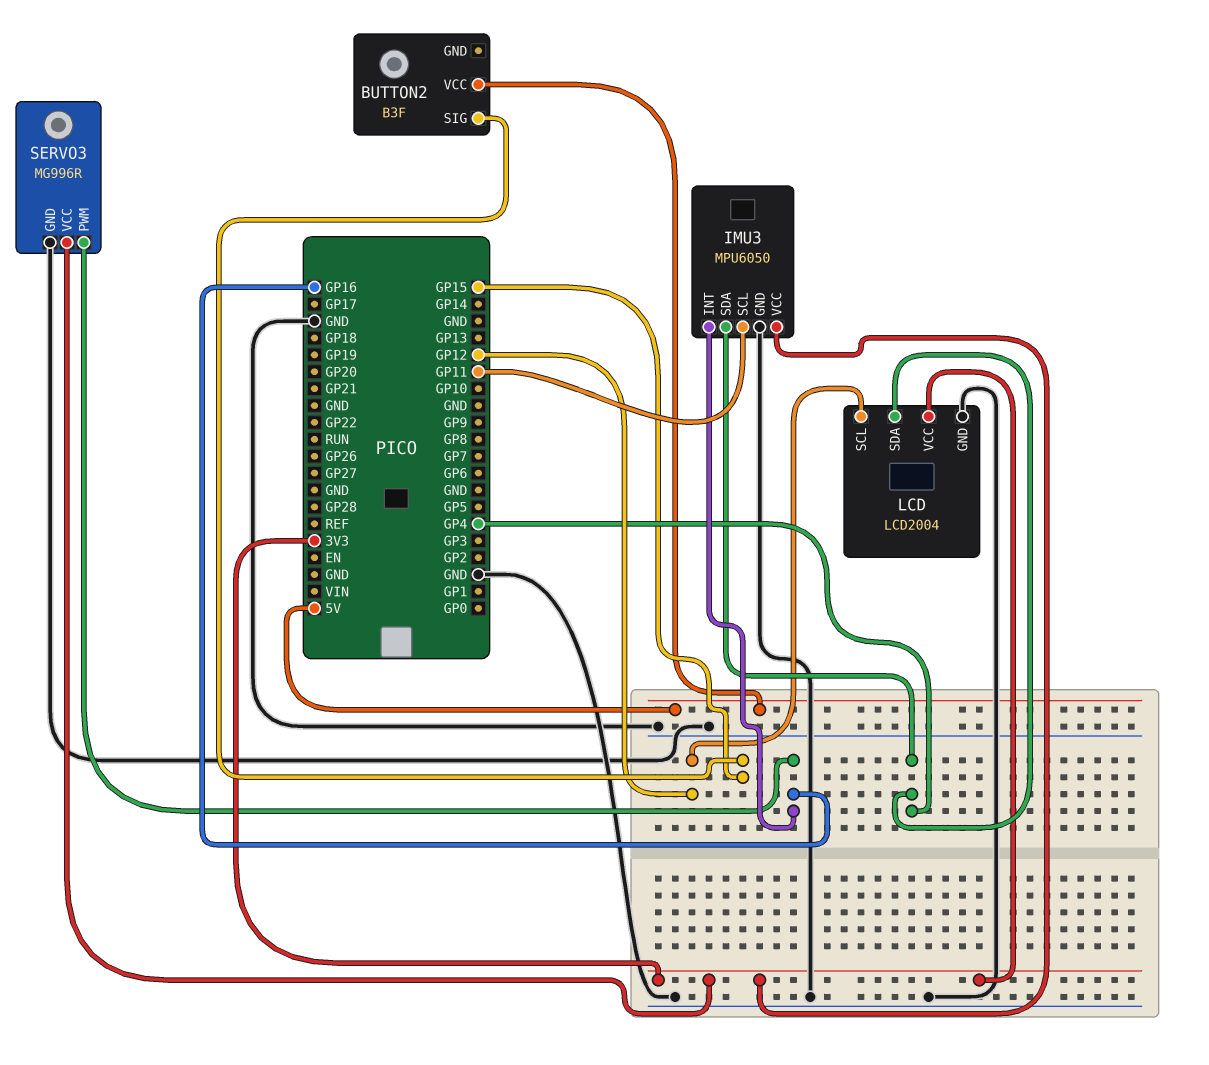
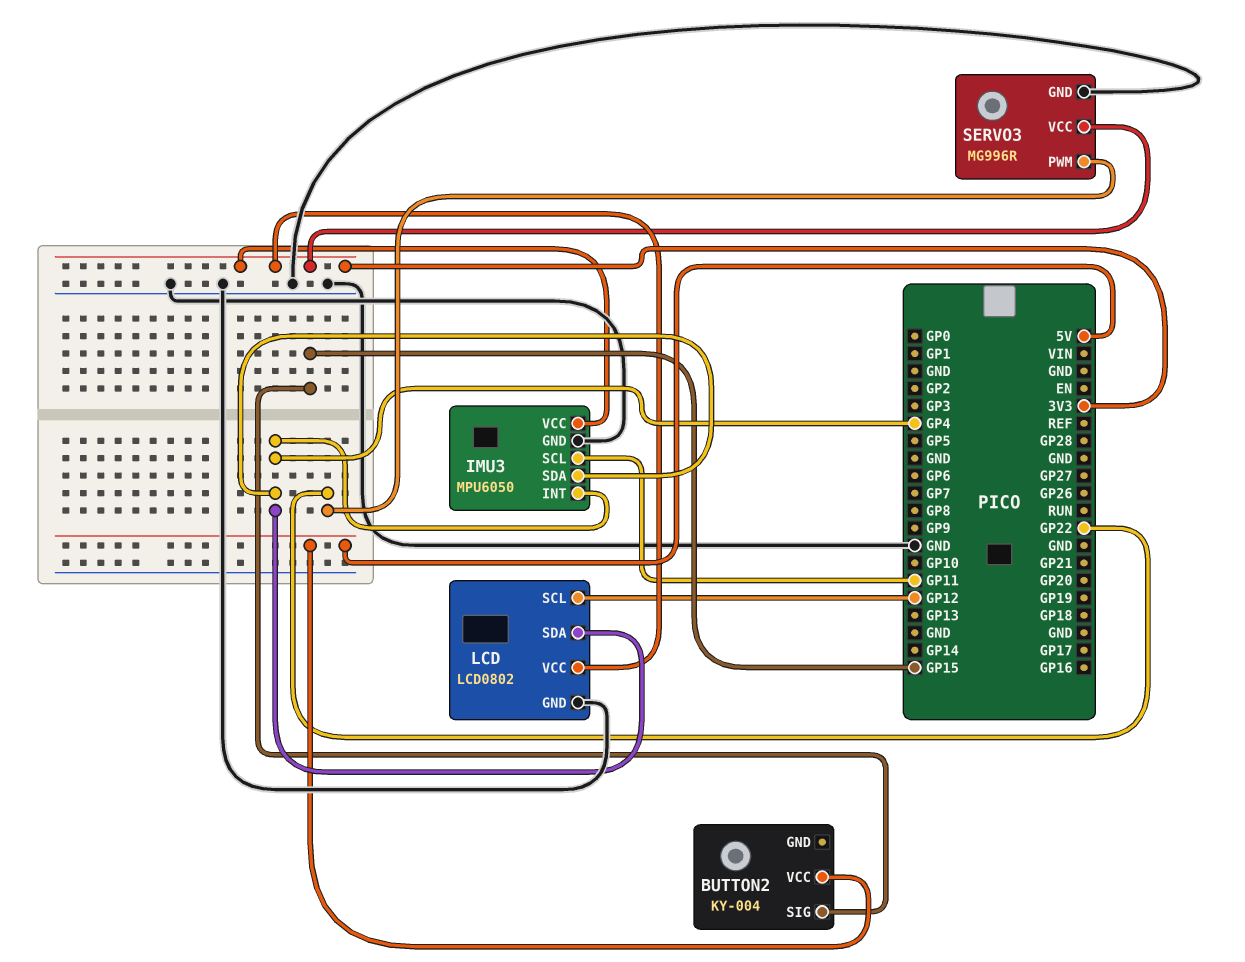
BUTTON2: B3F -> KY-004
IMU3 pin INT: GP16 -> GP4
LCD: LCD2004 -> LCD0802
SERVO3 pin PWM: GP16 -> GP22

